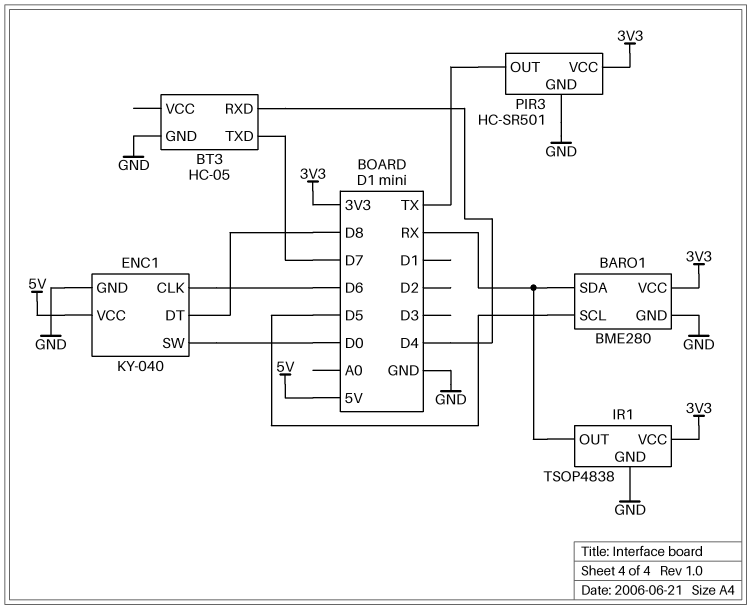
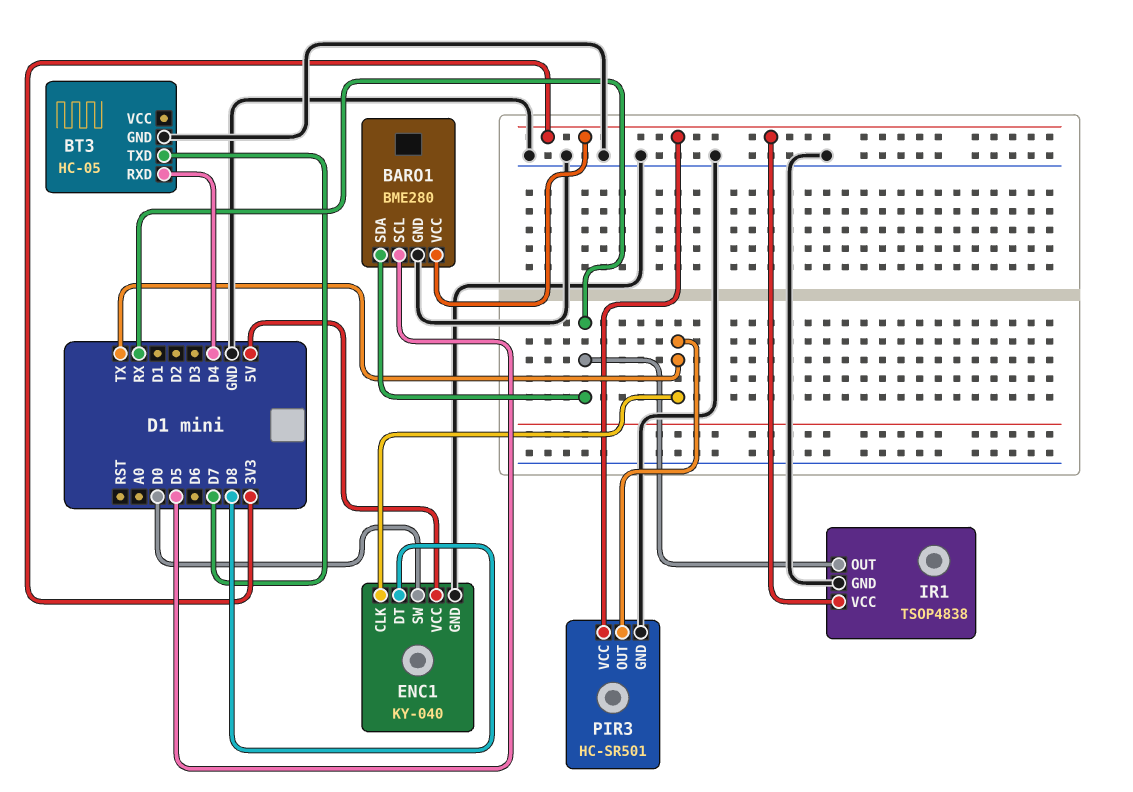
ENC1 pin CLK: D6 -> TX

